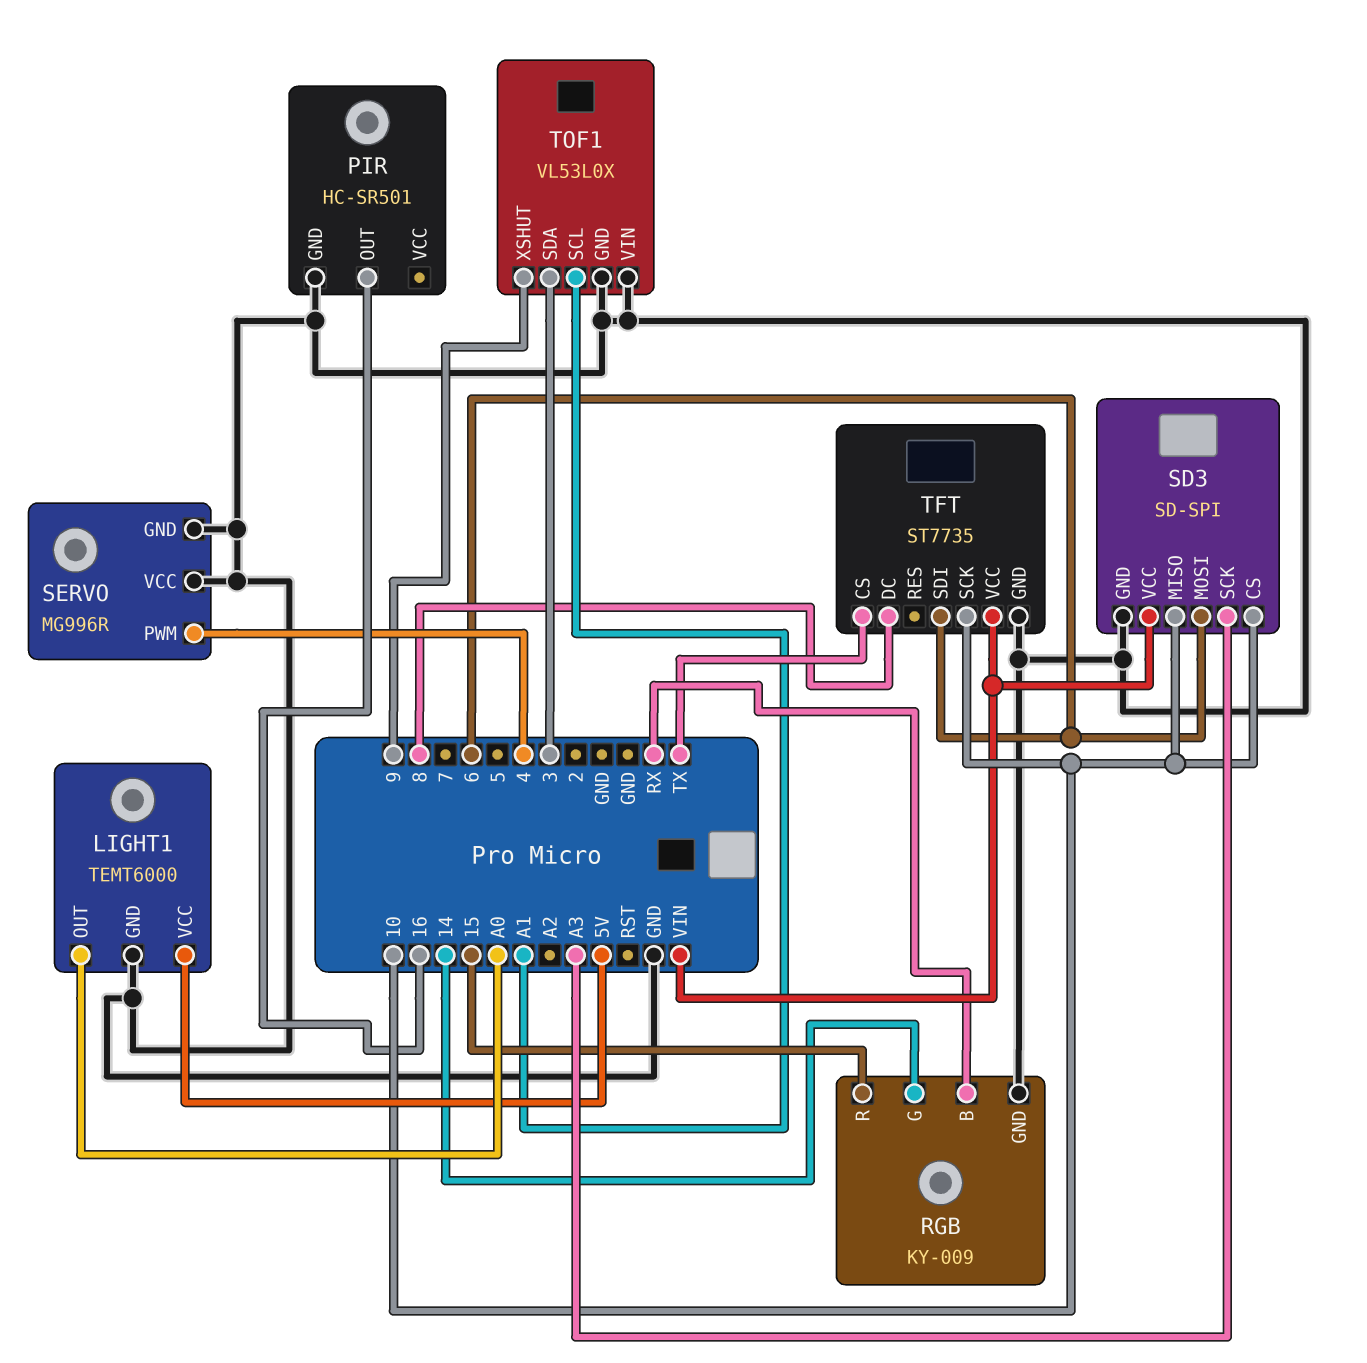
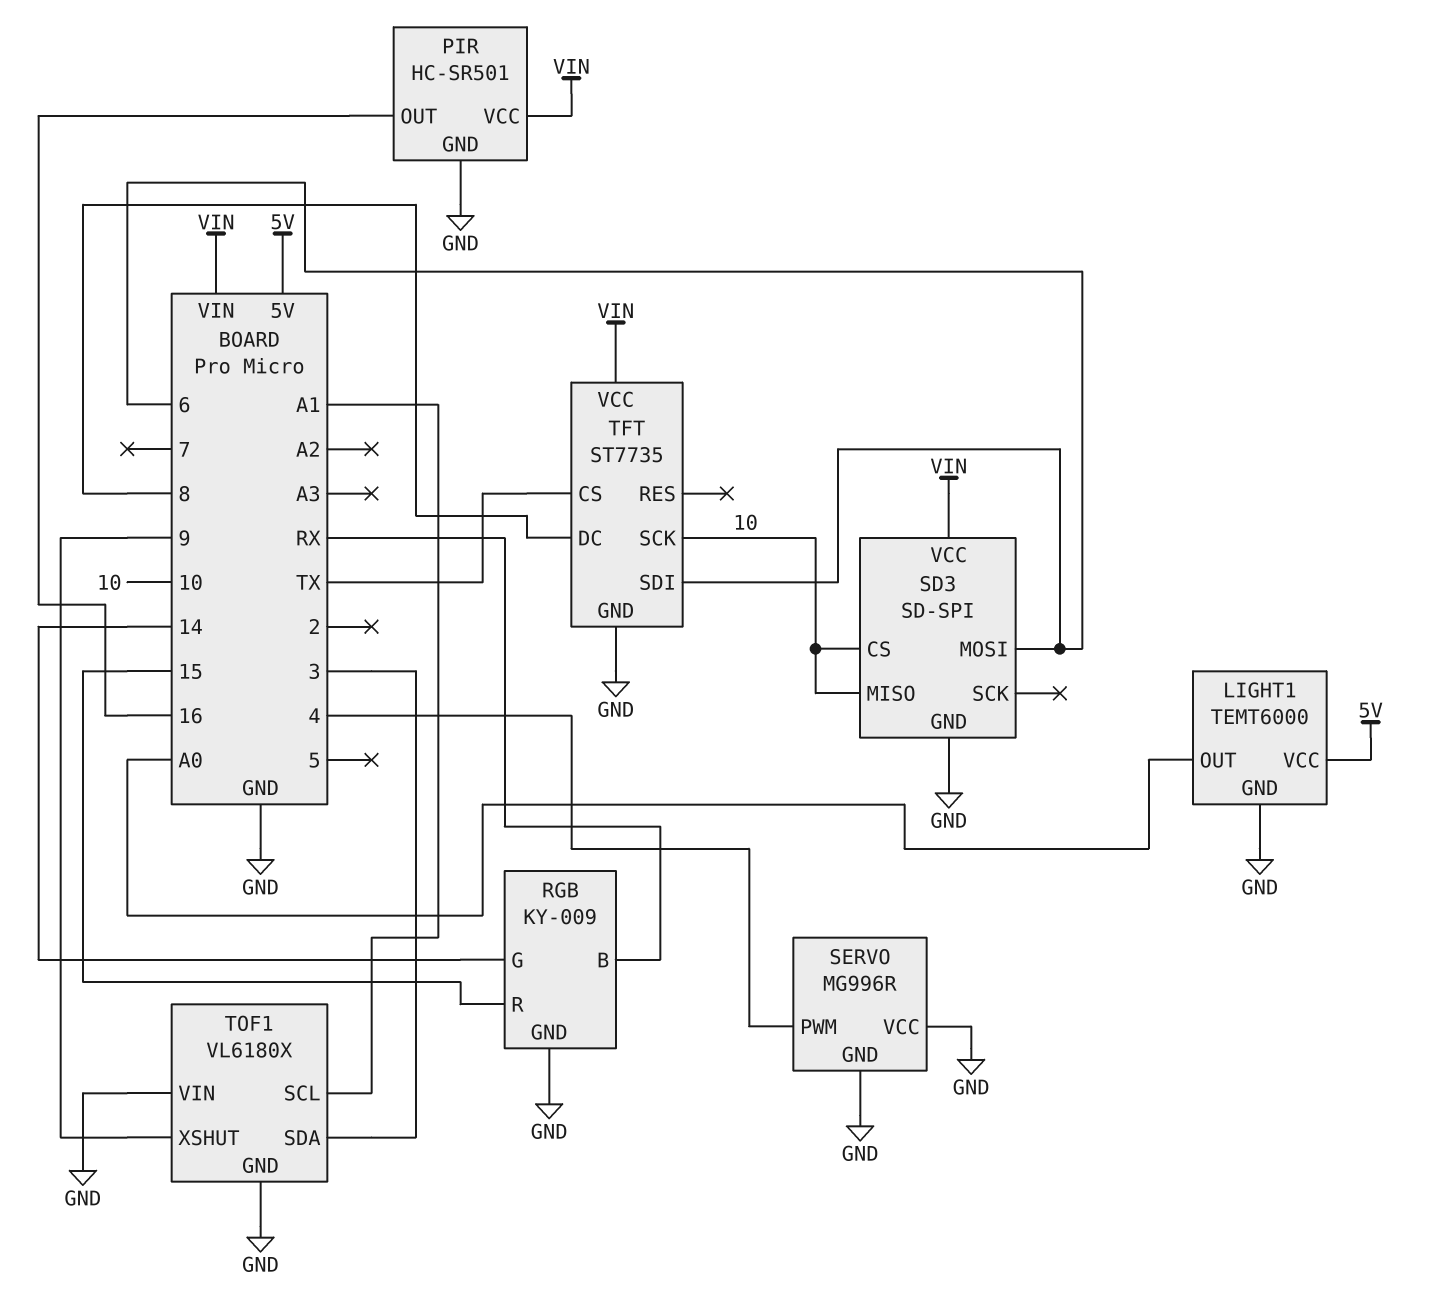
PIR pin VCC: none -> VIN
SD3 pin SCK: A3 -> none
TOF1: VL53L0X -> VL6180X

